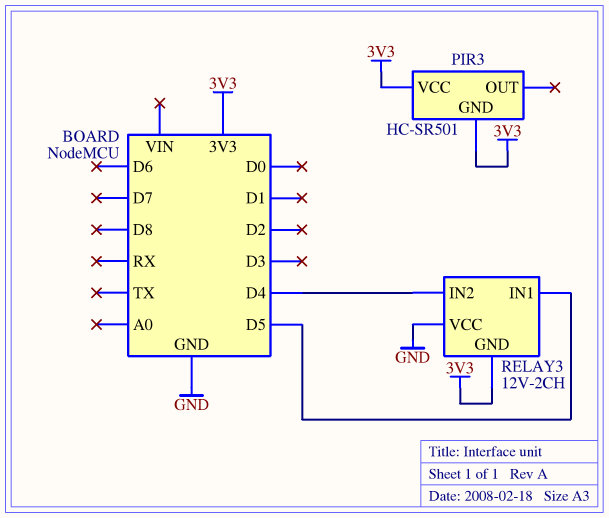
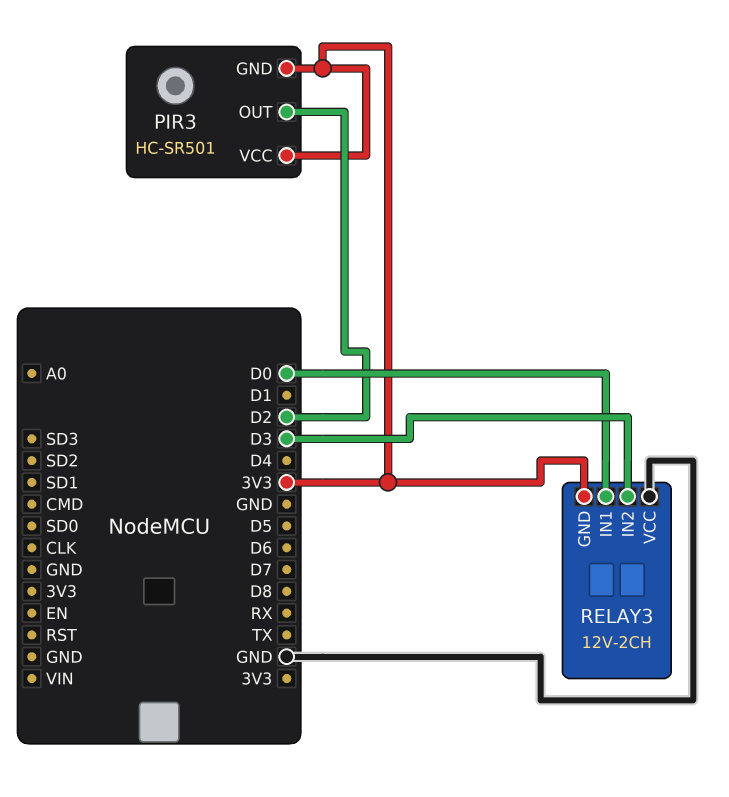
PIR3 pin OUT: none -> D2
RELAY3 pin IN1: D5 -> D0
RELAY3 pin IN2: D4 -> D3

